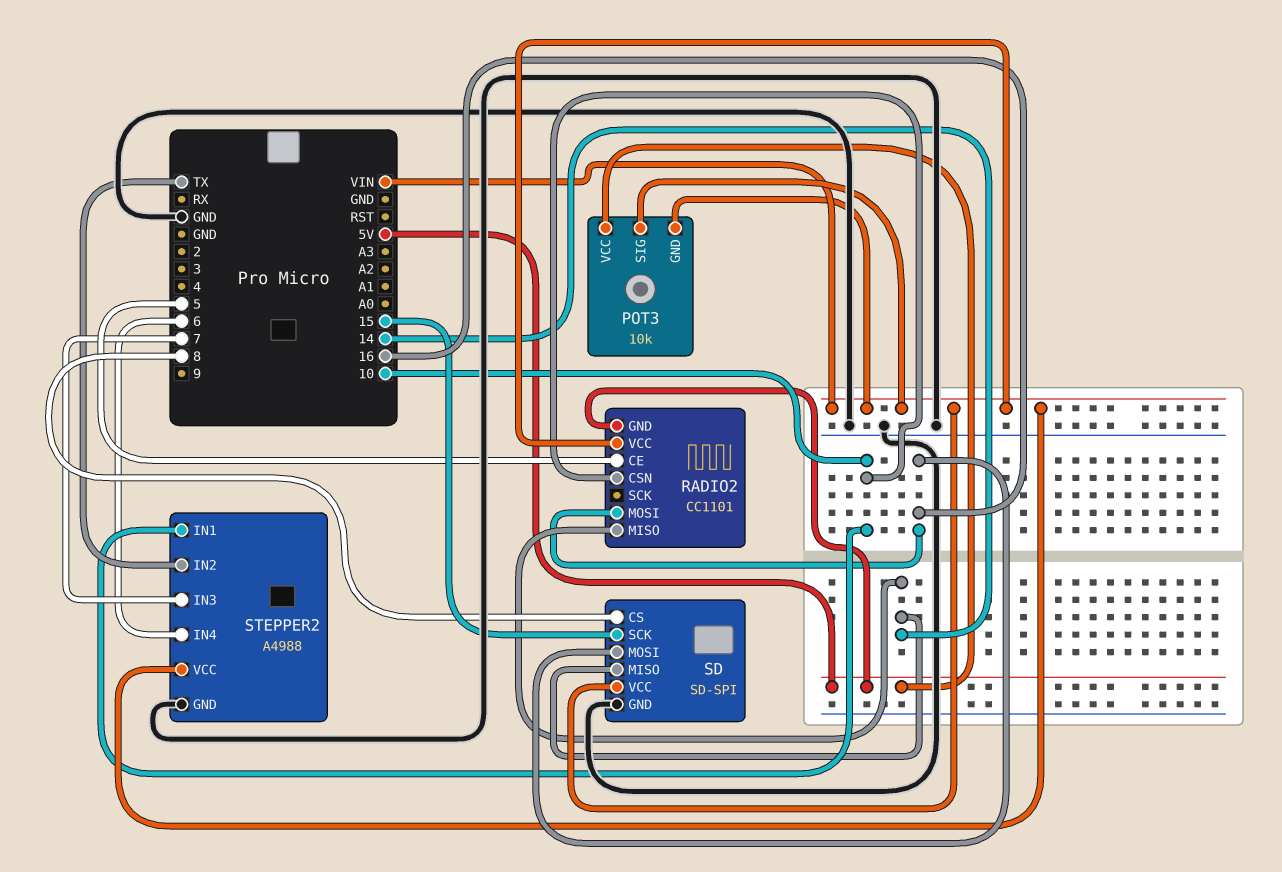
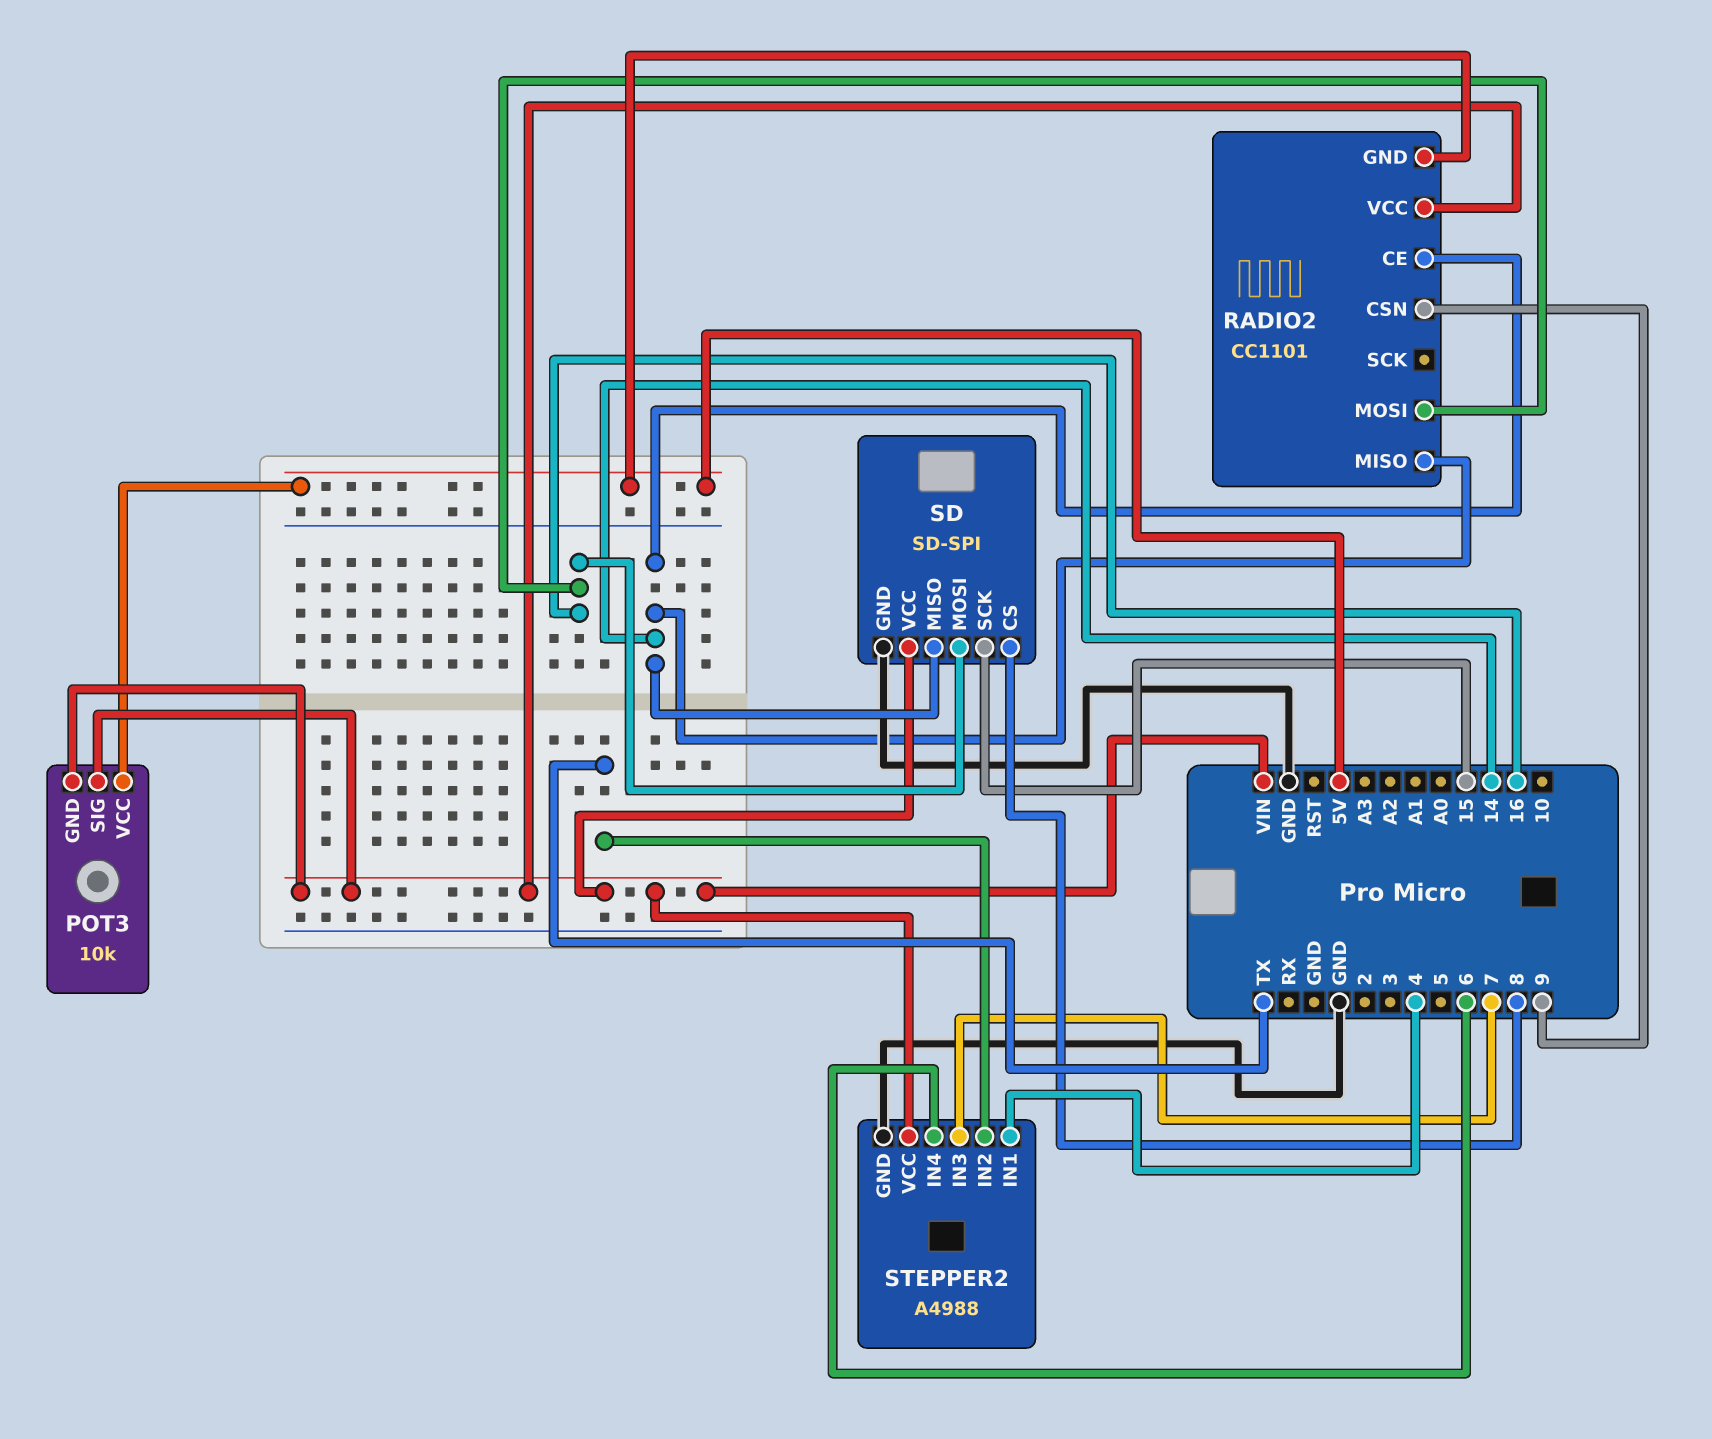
RADIO2 pin CE: 5 -> 14
RADIO2 pin CSN: 10 -> 9
STEPPER2 pin IN1: 10 -> 4

